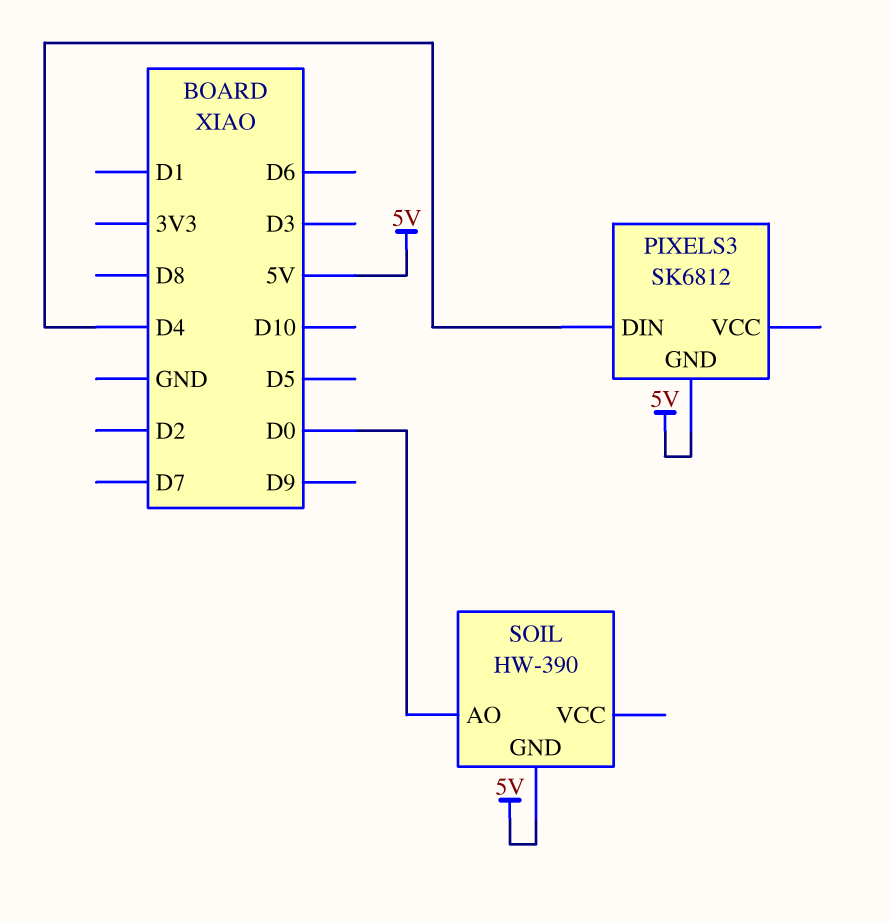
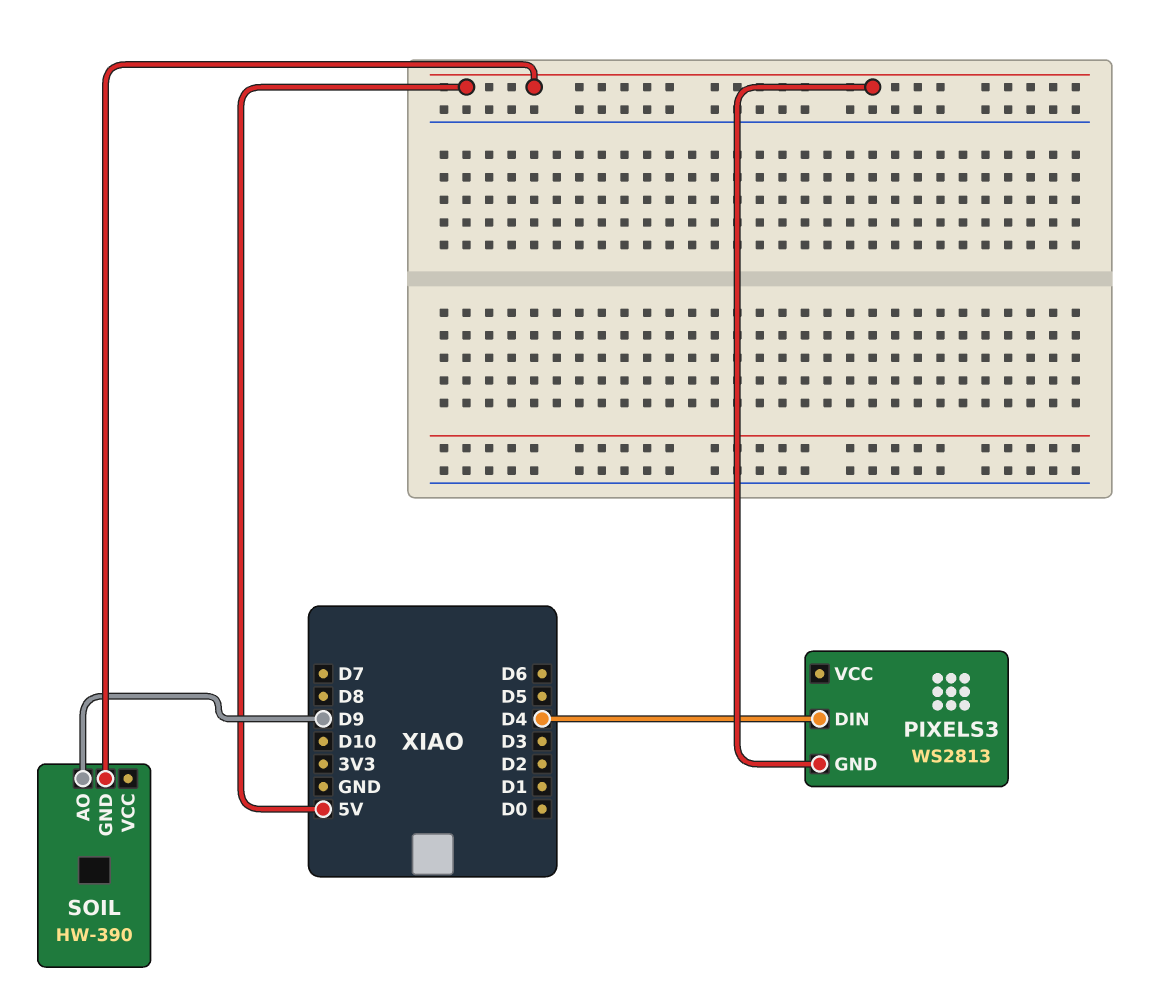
PIXELS3: SK6812 -> WS2813
SOIL pin AO: D0 -> D9

